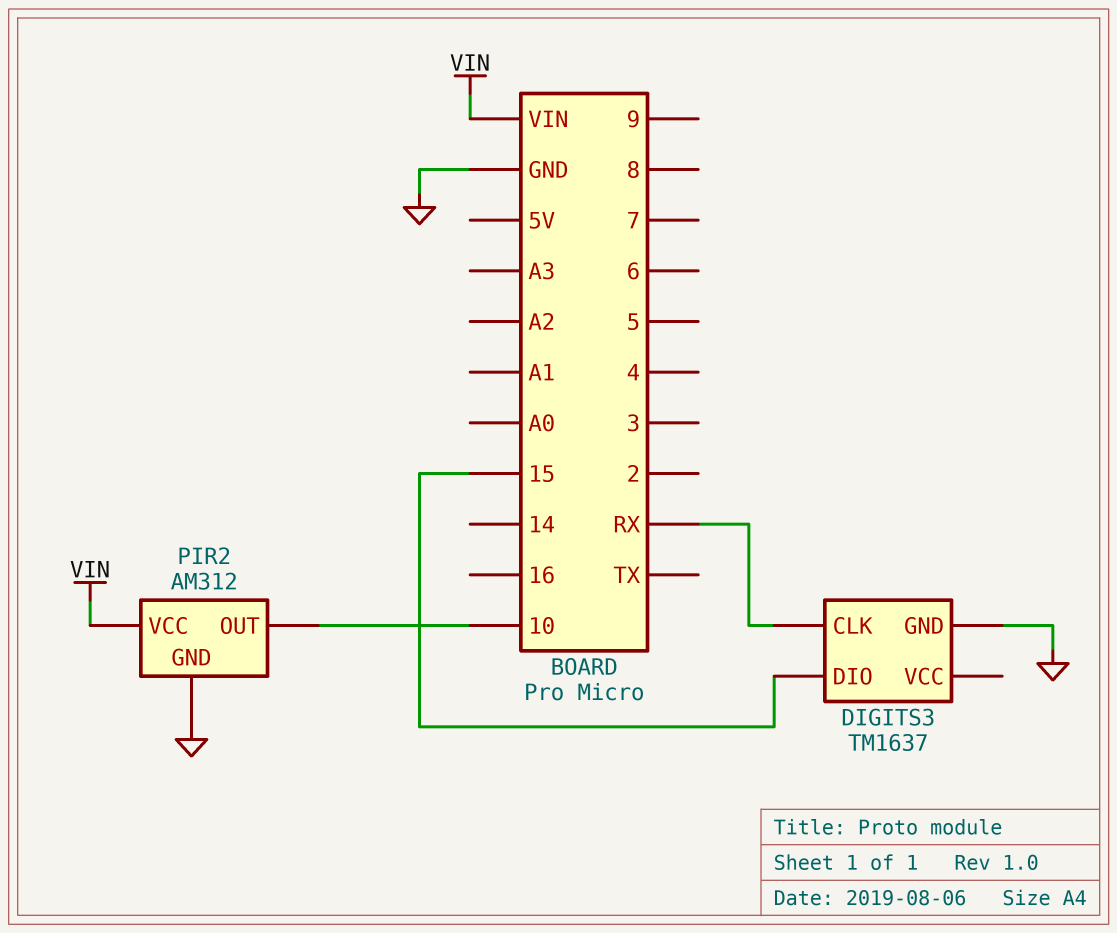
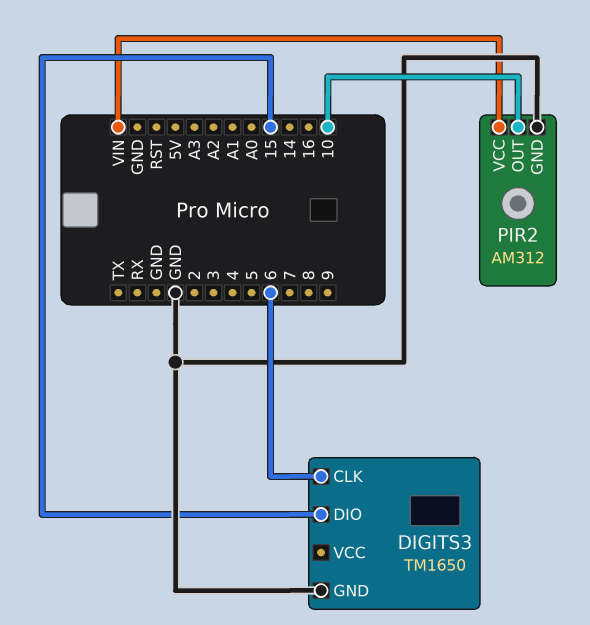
DIGITS3: TM1637 -> TM1650
DIGITS3 pin CLK: RX -> 6

